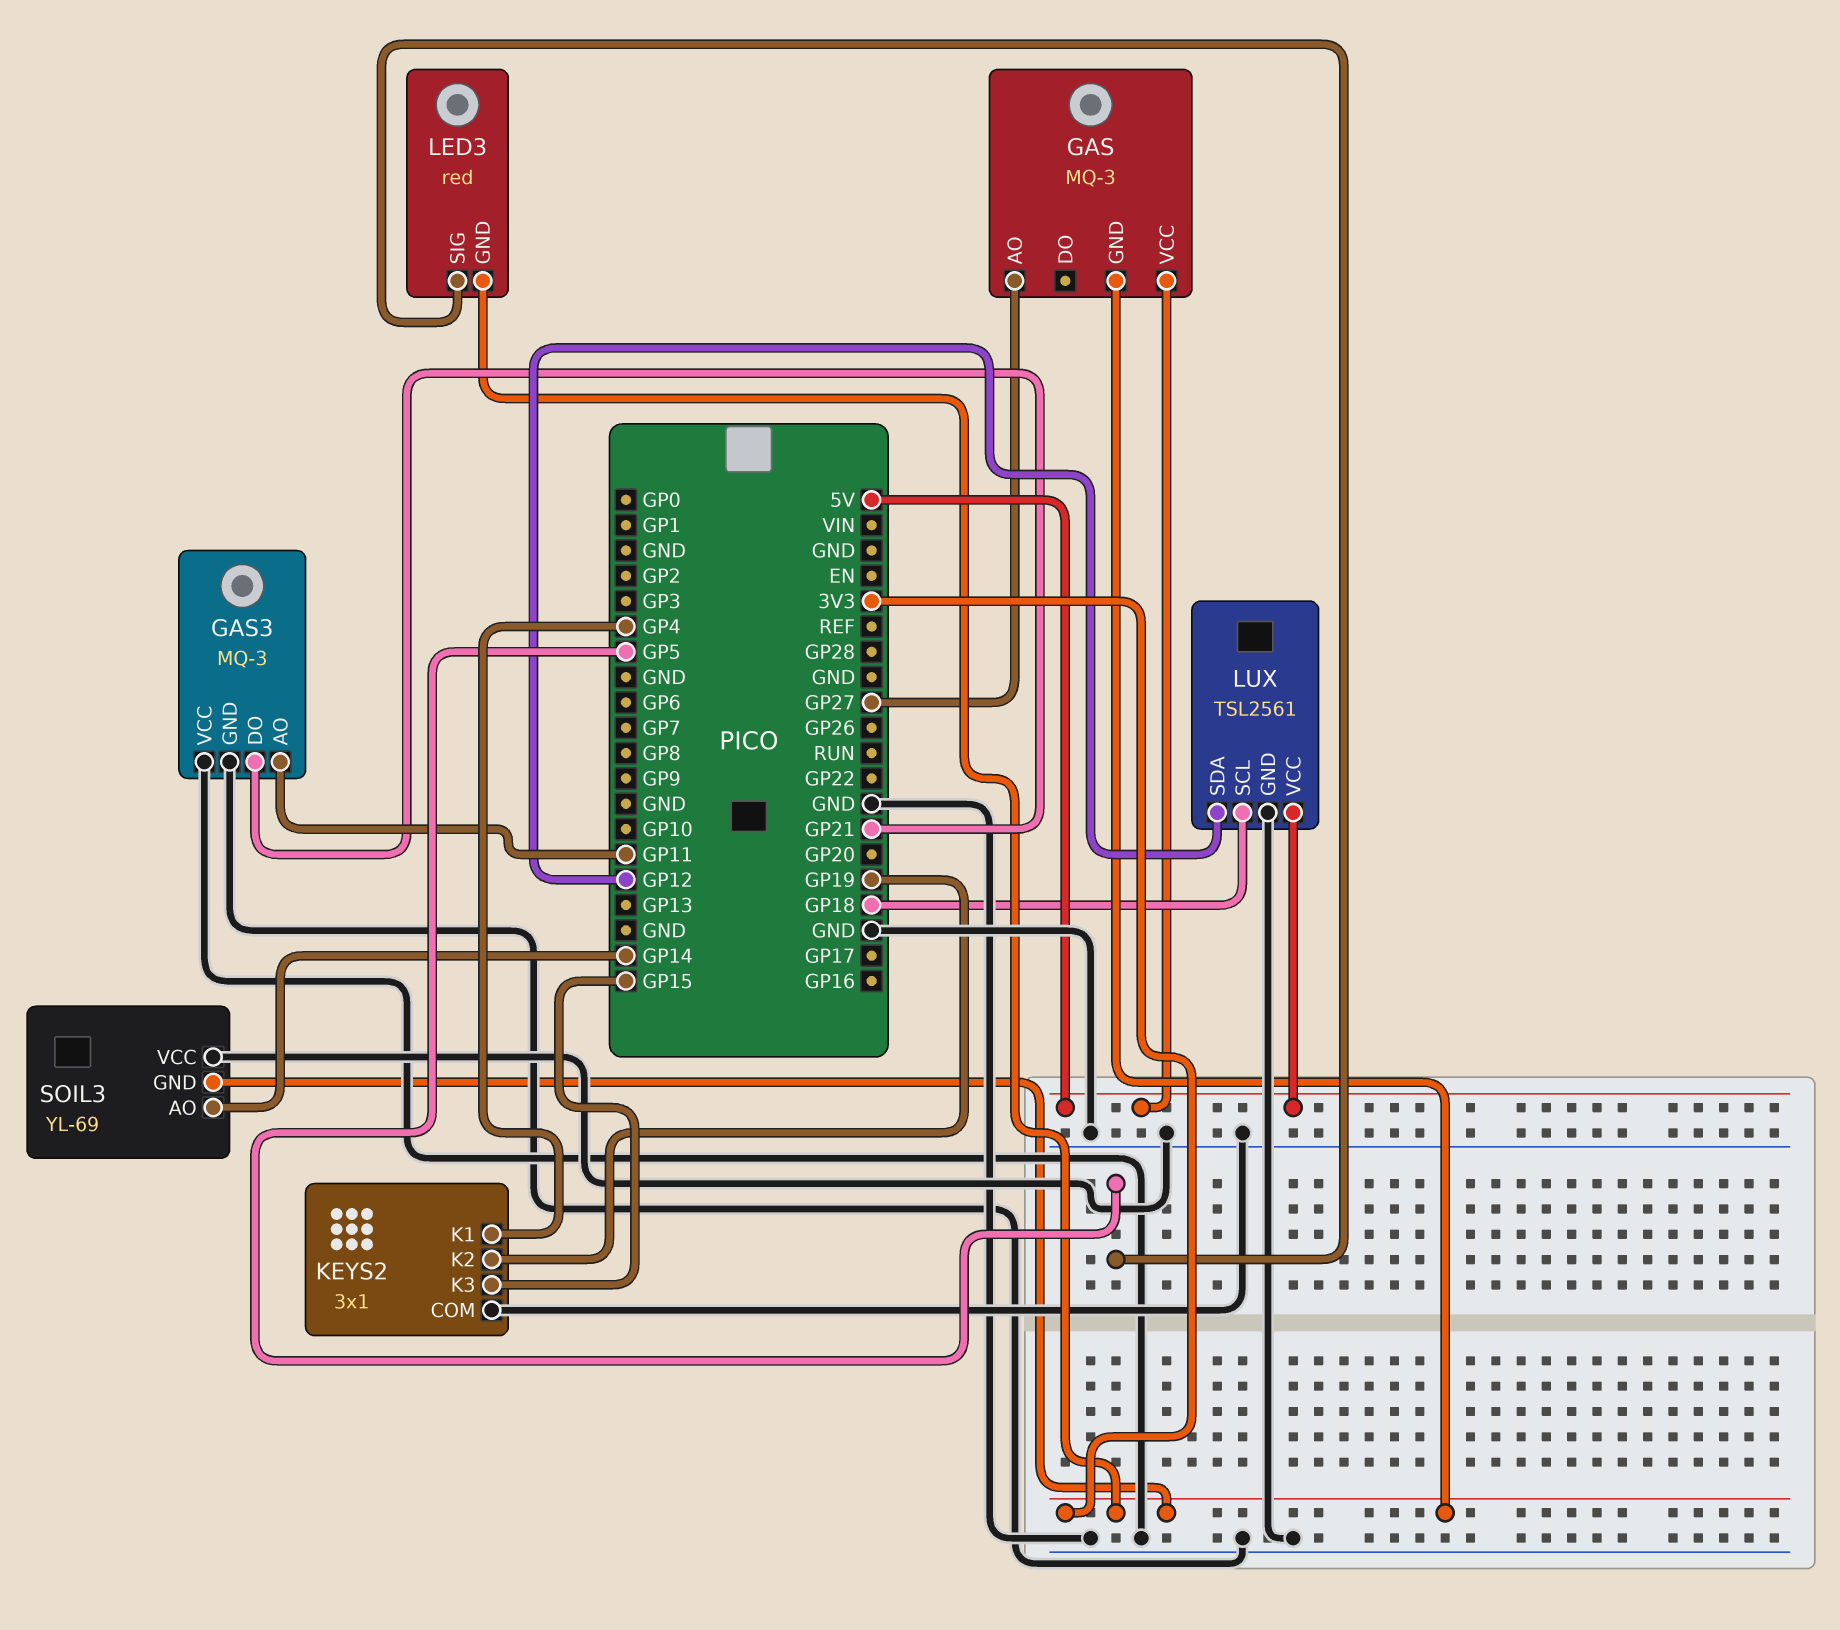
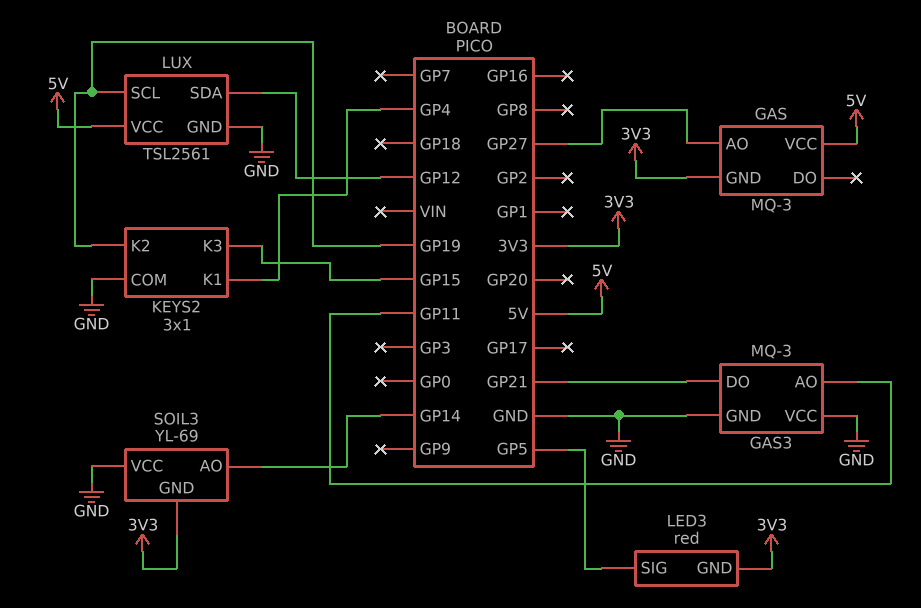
LUX pin SCL: GP18 -> GP19

